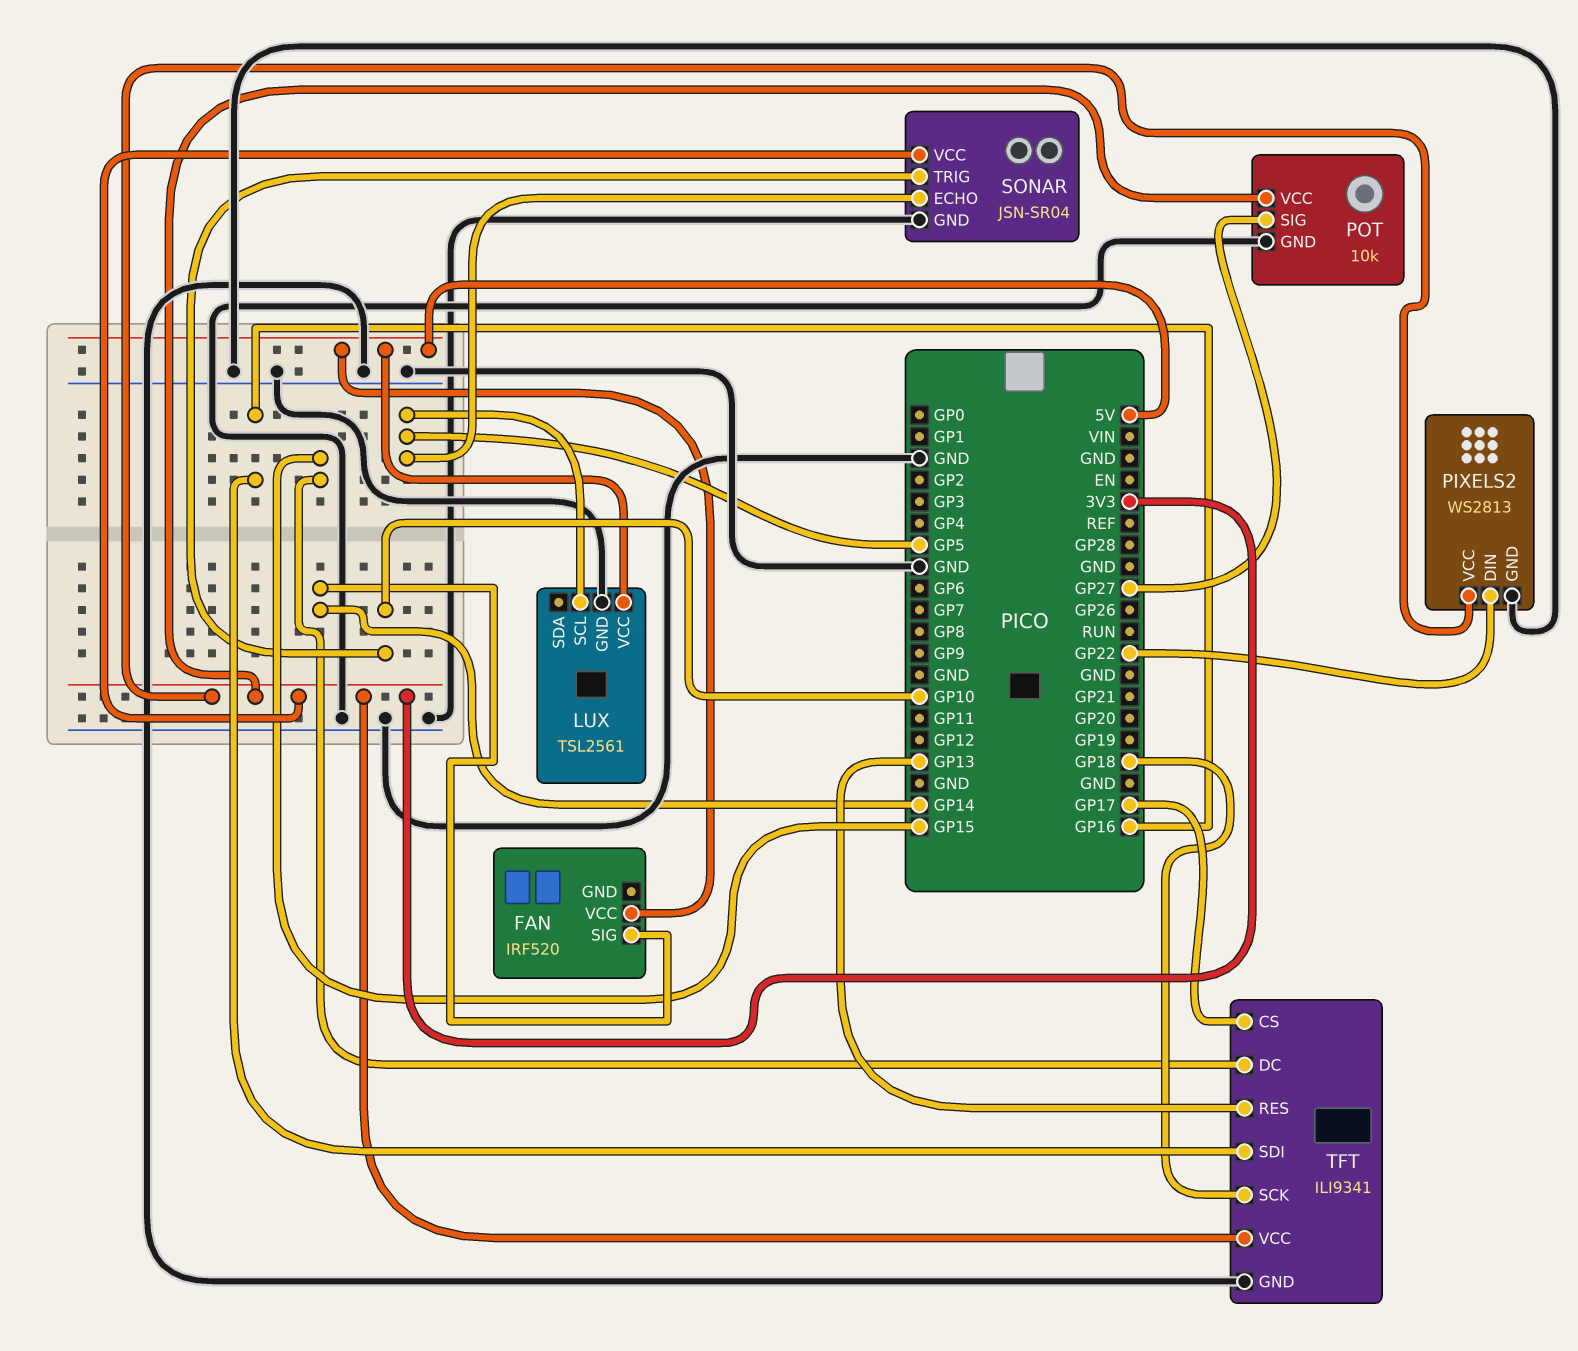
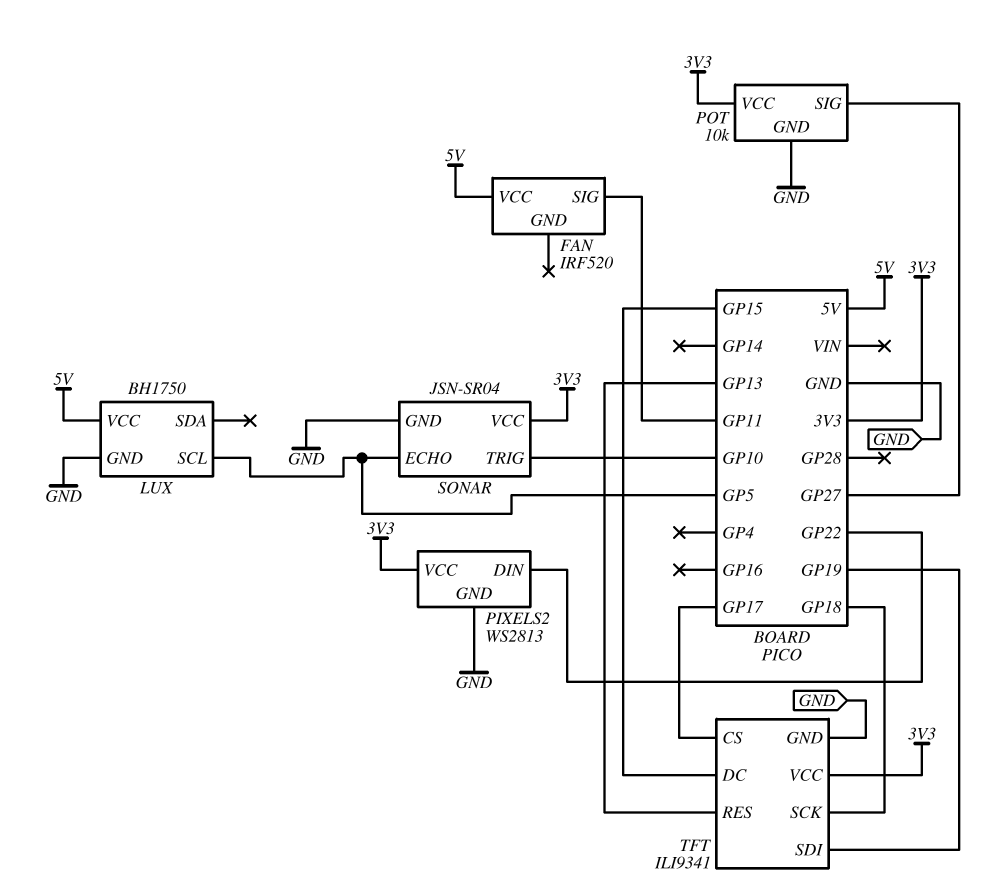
FAN pin SIG: GP14 -> GP11
LUX: TSL2561 -> BH1750
TFT pin SDI: GP16 -> GP19

